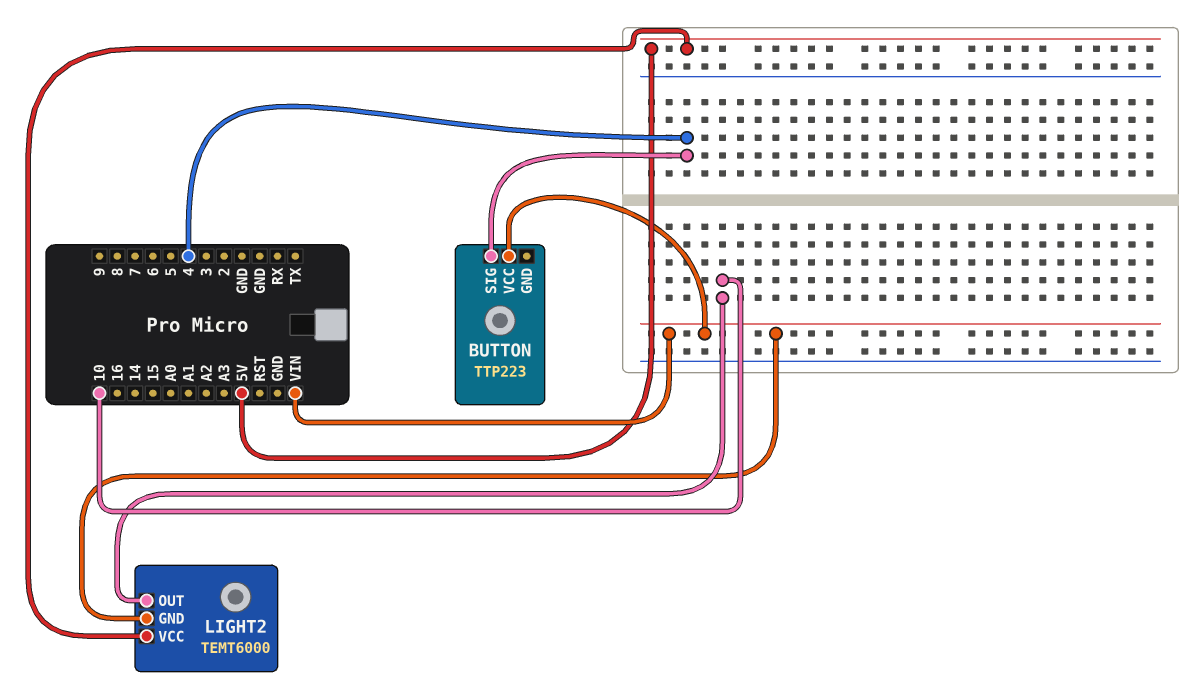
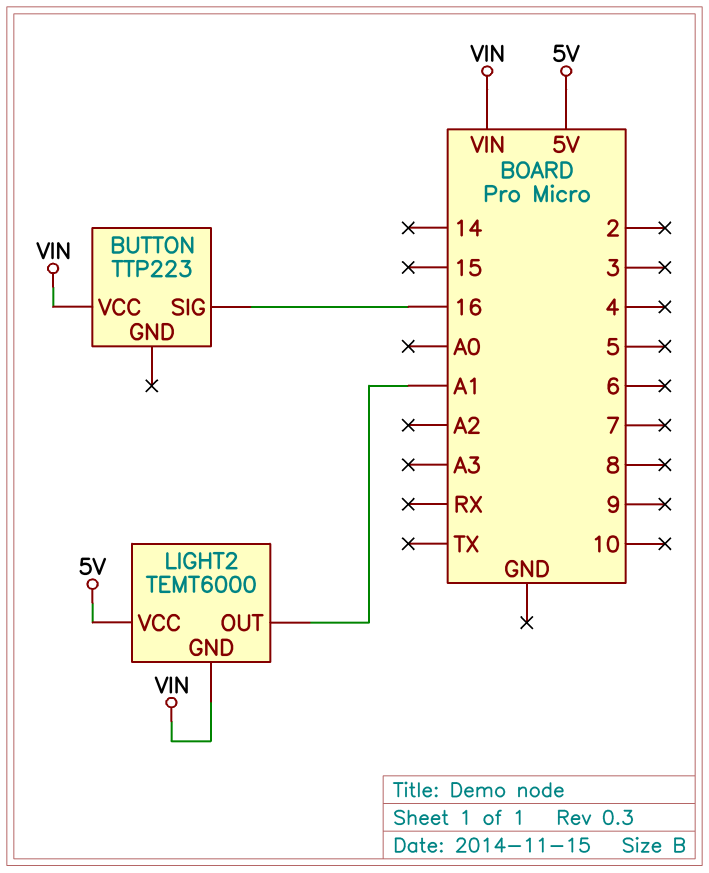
BUTTON pin SIG: 4 -> 16
LIGHT2 pin OUT: 10 -> A1

